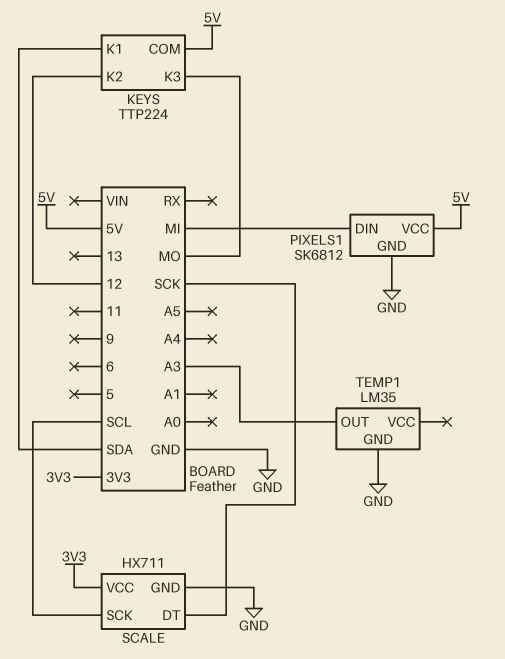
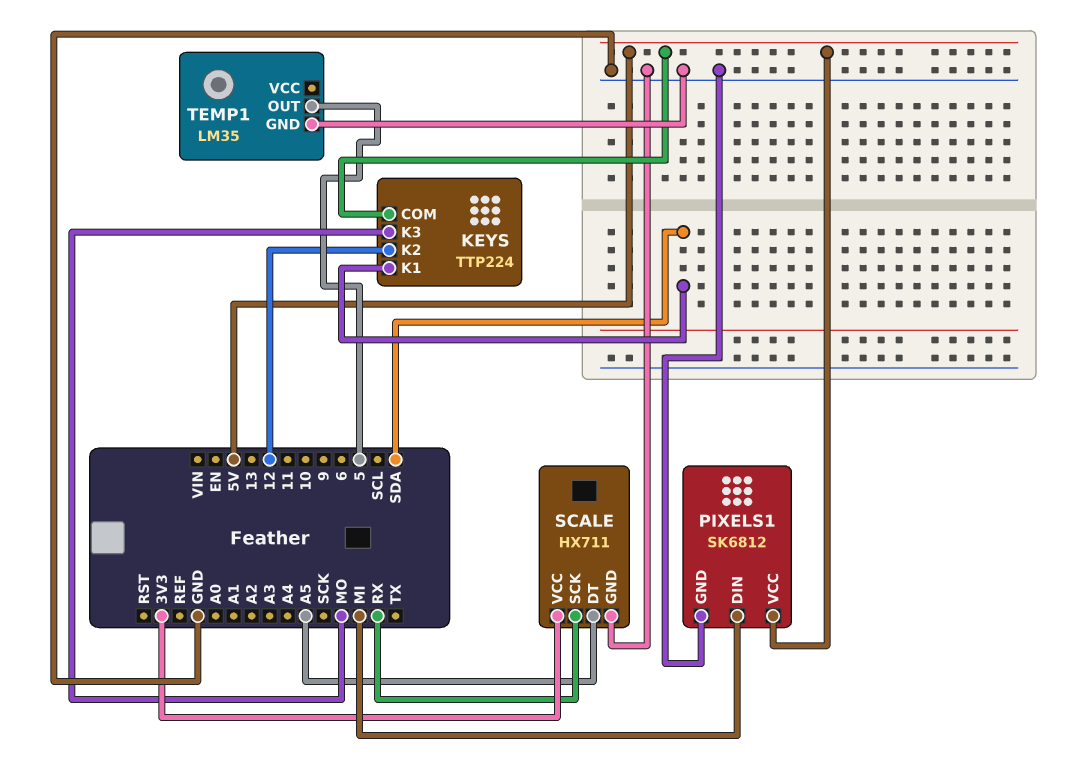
SCALE pin DT: SCK -> A5
SCALE pin SCK: SCL -> RX
TEMP1 pin OUT: A3 -> 5

